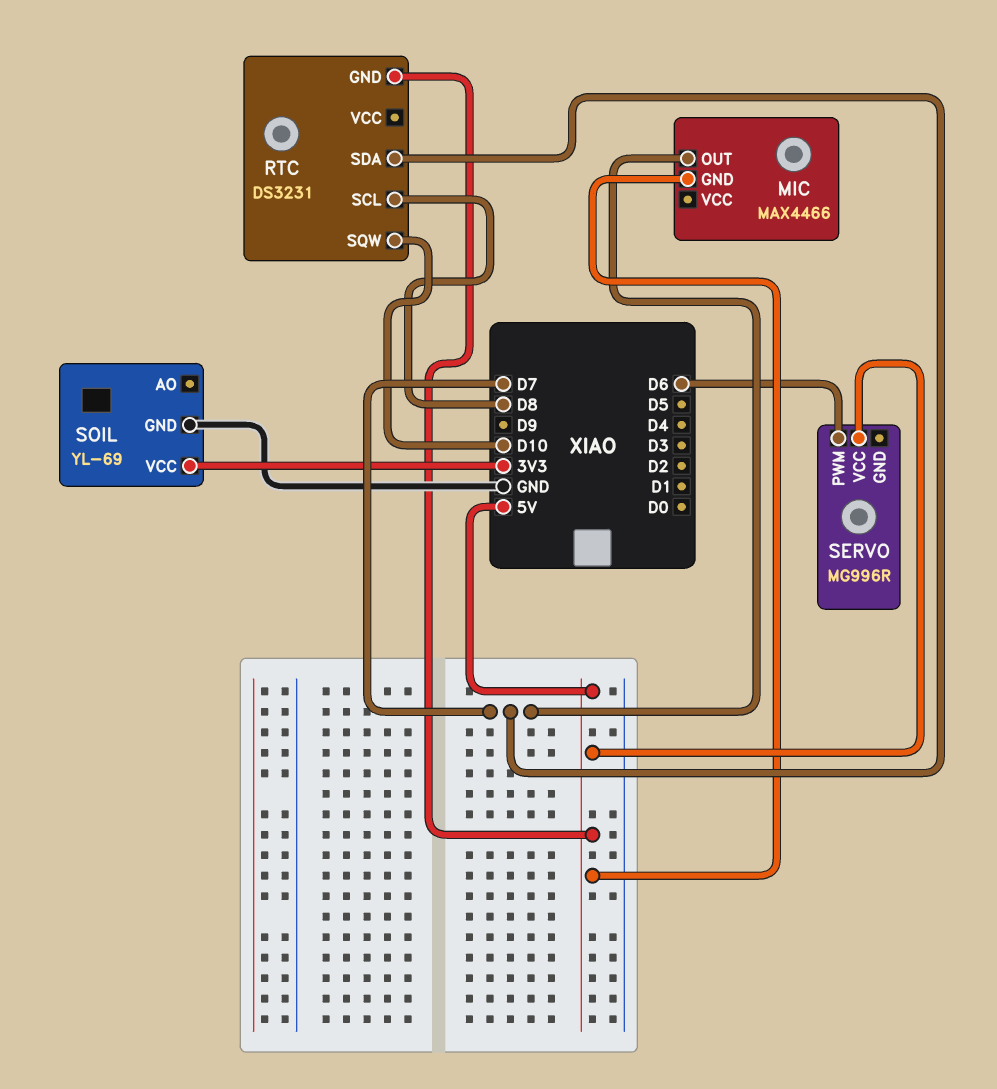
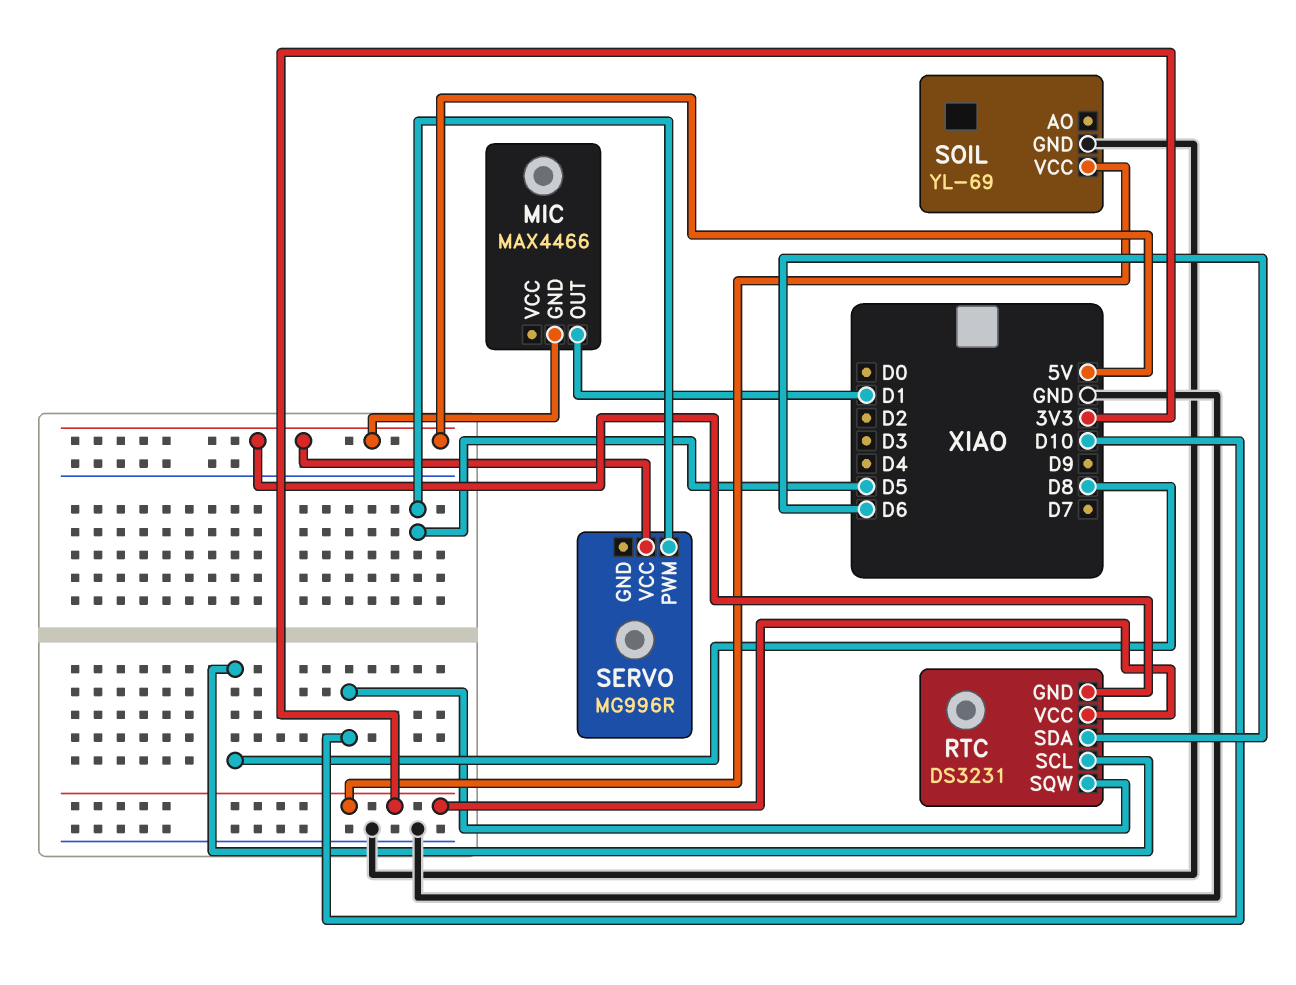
MIC pin OUT: D7 -> D1
RTC pin SDA: D7 -> D6
RTC pin VCC: none -> 3V3
SERVO pin PWM: D6 -> D5

